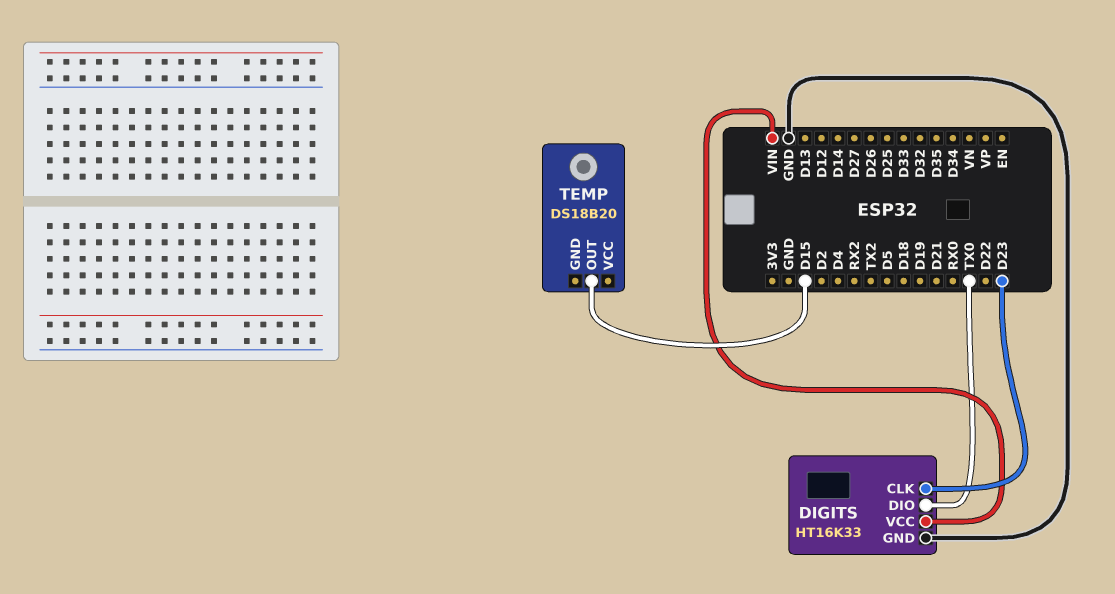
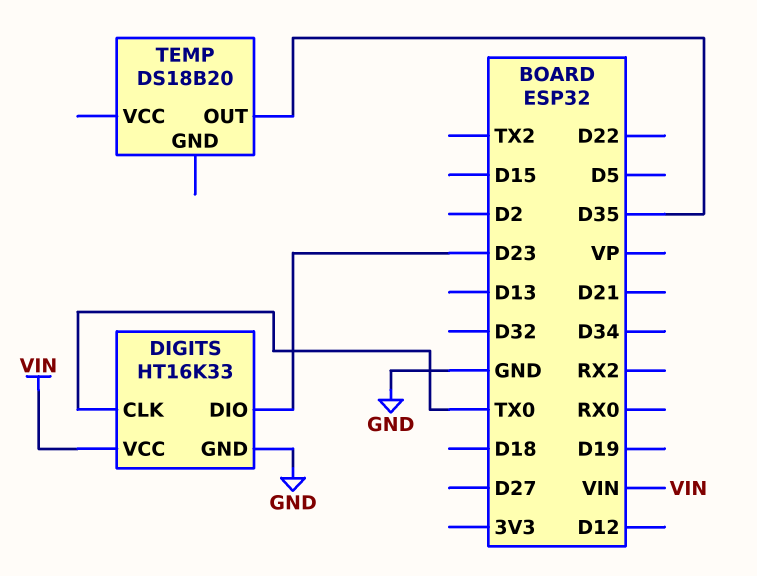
DIGITS pin CLK: D23 -> TX0
DIGITS pin DIO: TX0 -> D23
TEMP pin OUT: D15 -> D35

